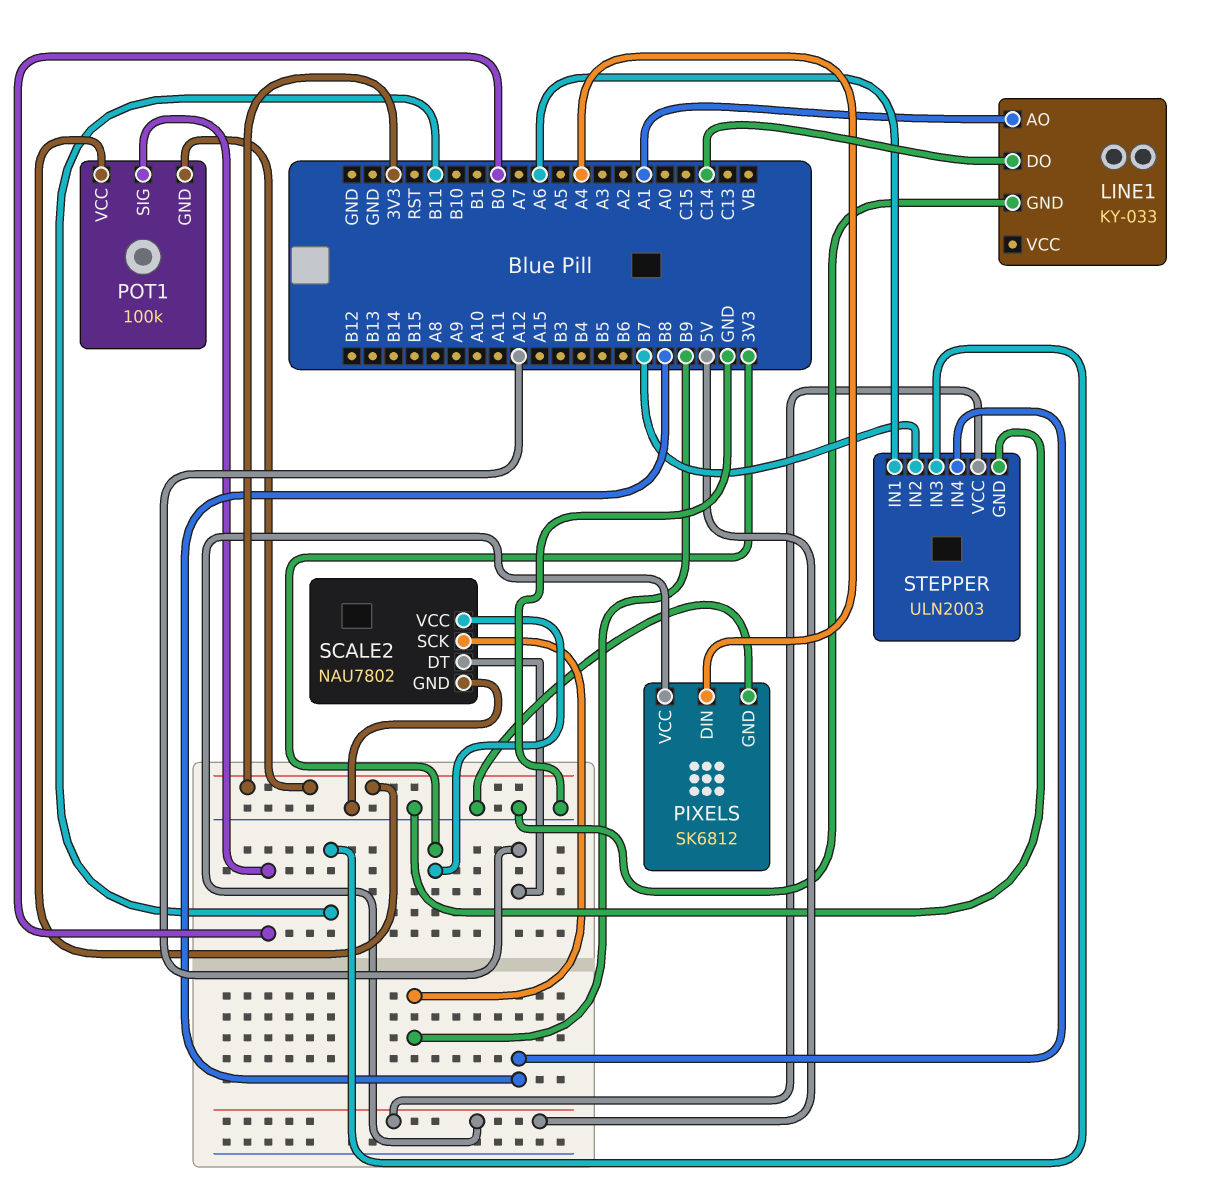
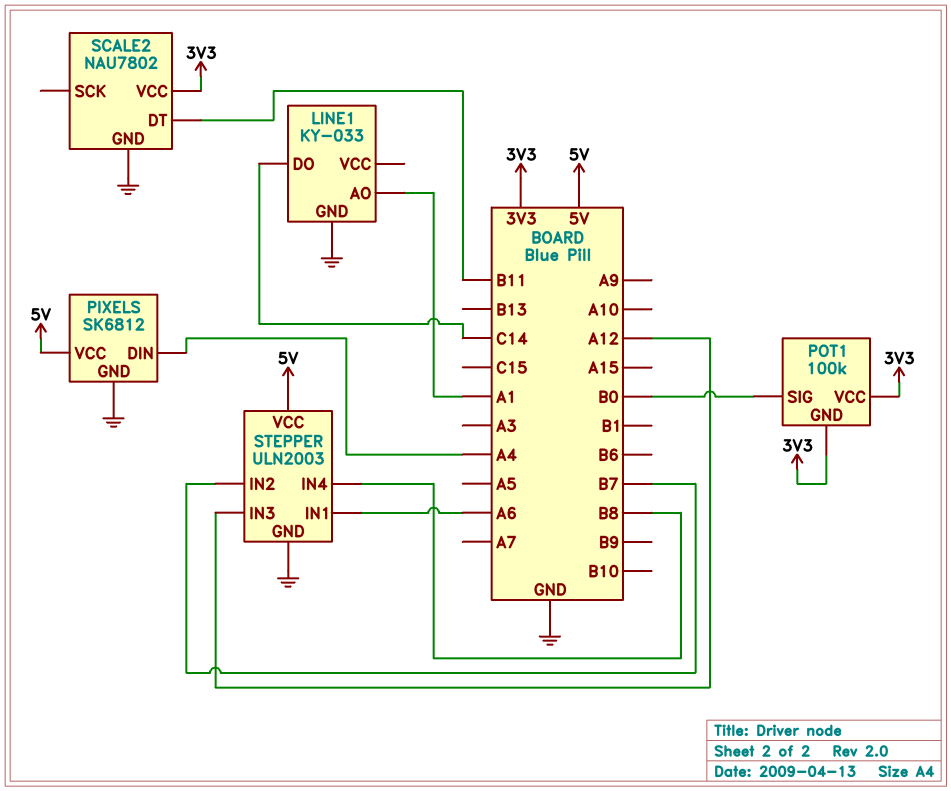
SCALE2 pin DT: A12 -> B11
SCALE2 pin SCK: B9 -> none
STEPPER pin IN3: B11 -> A12

